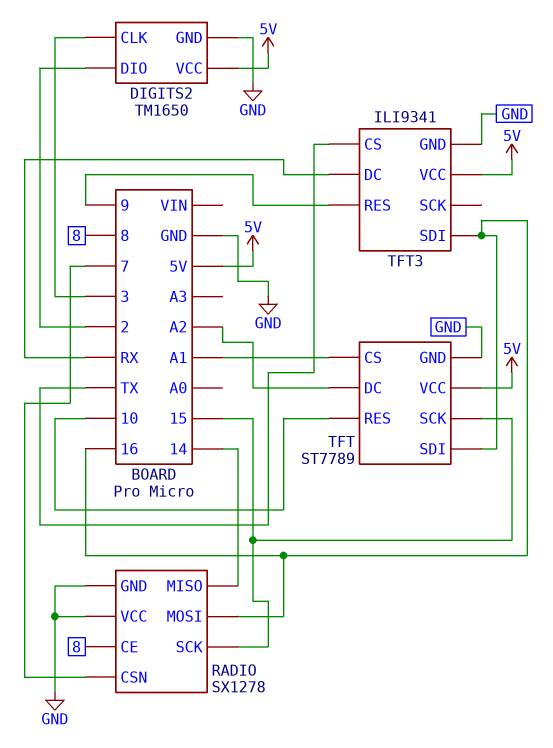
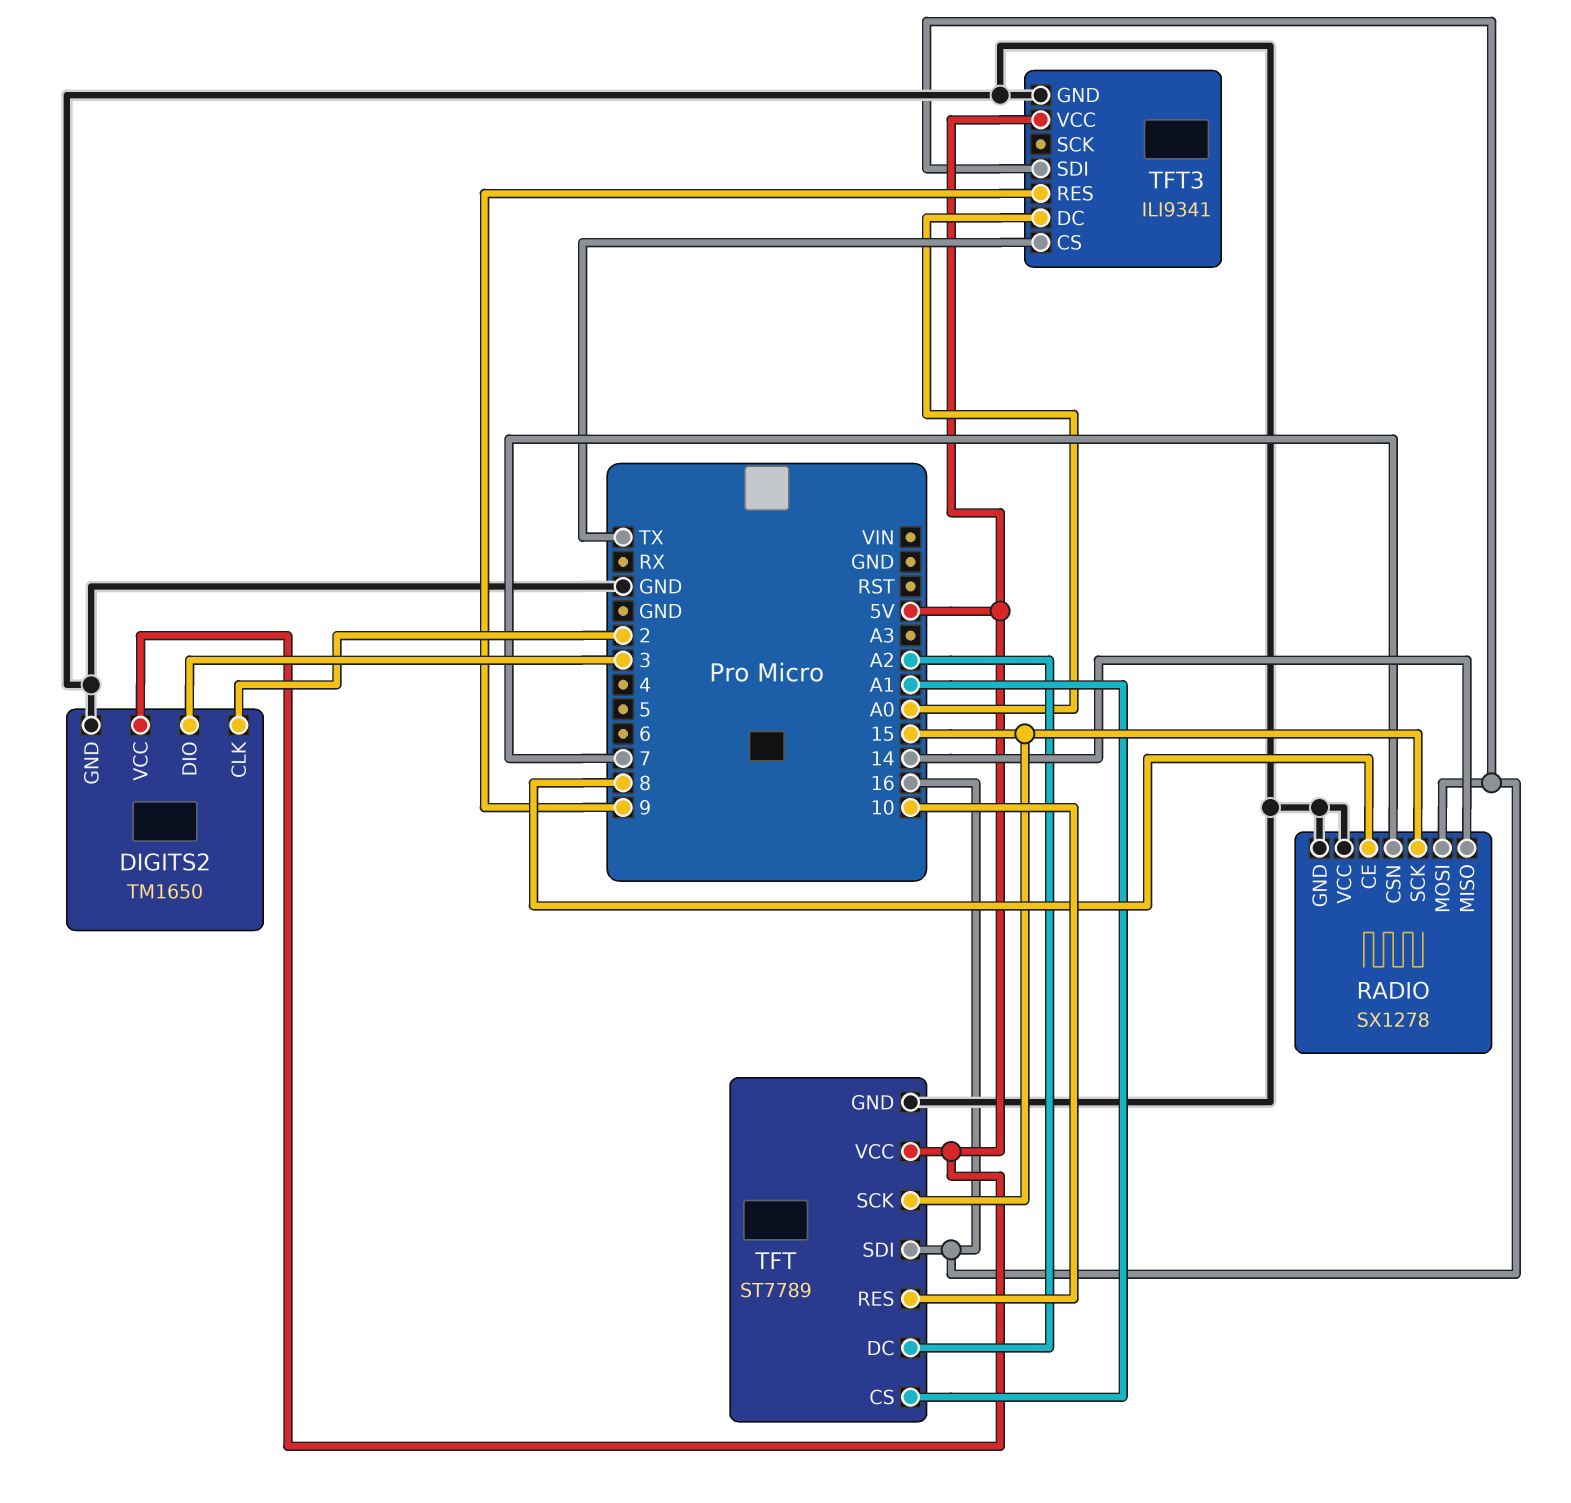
DIGITS2 pin CLK: 3 -> 2
DIGITS2 pin DIO: 2 -> 3
TFT3 pin DC: RX -> A0

